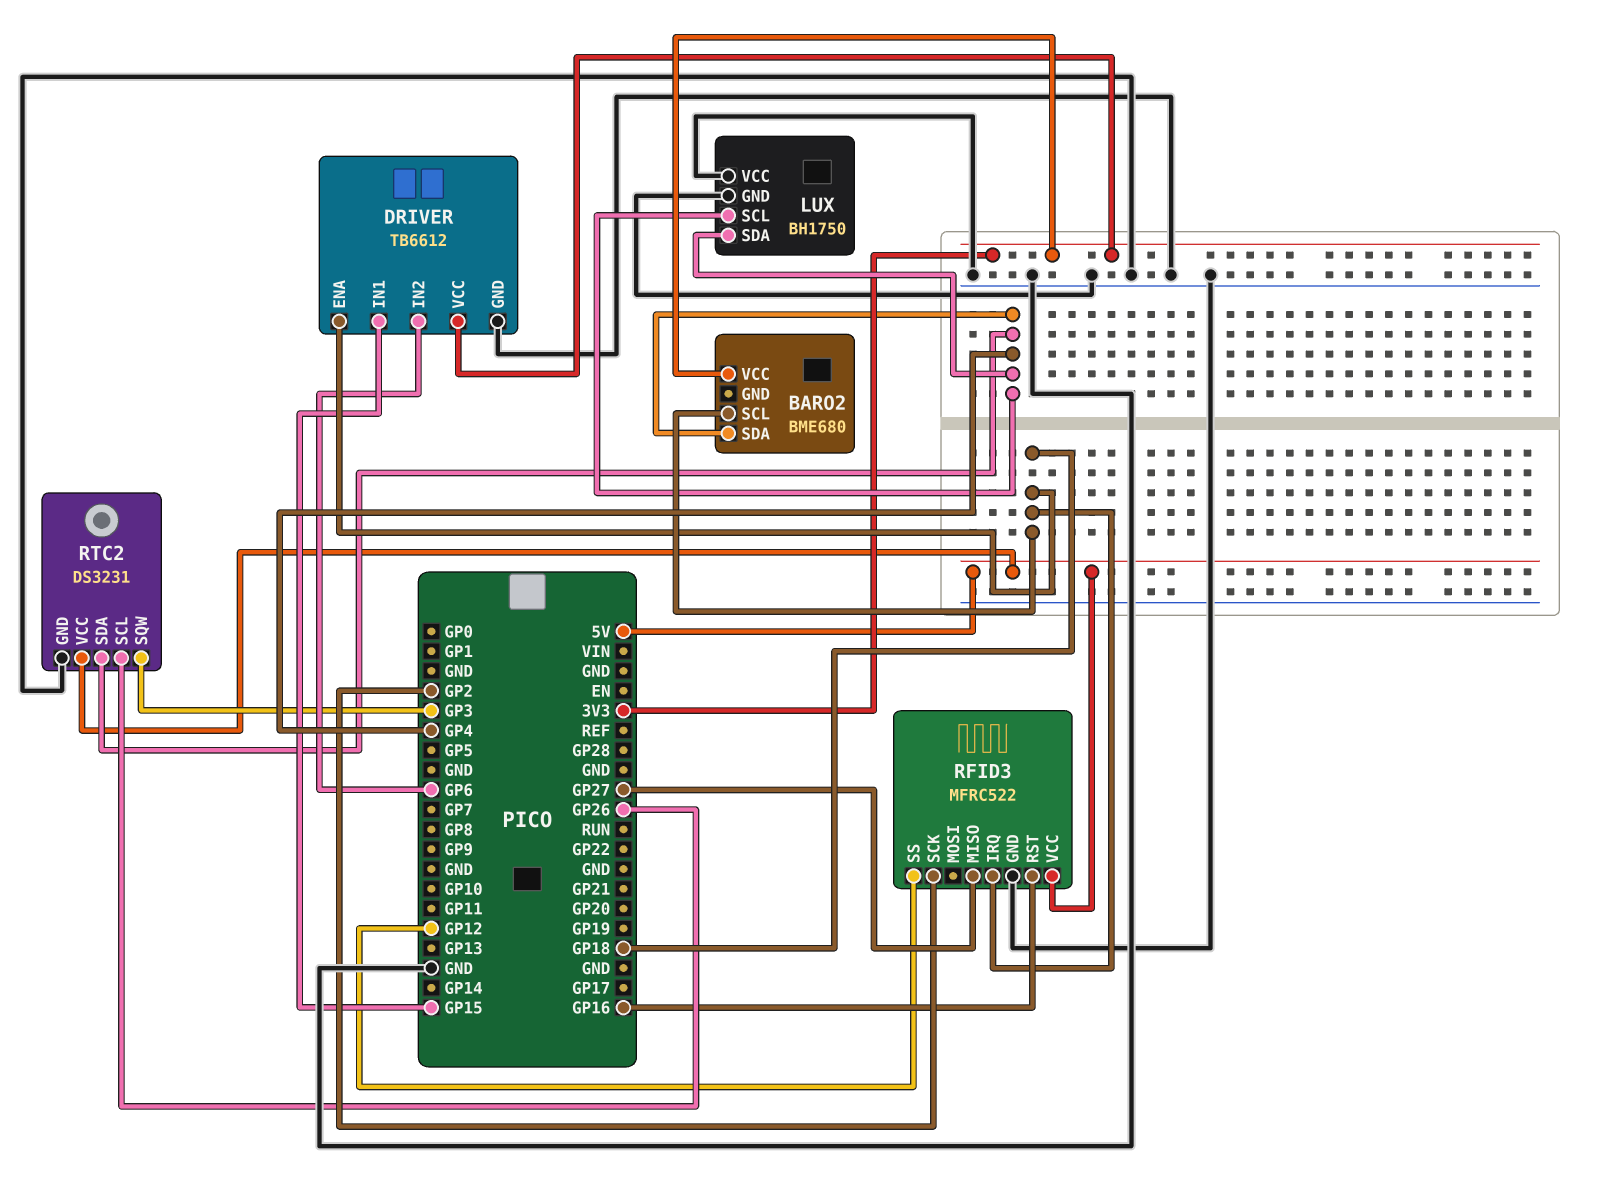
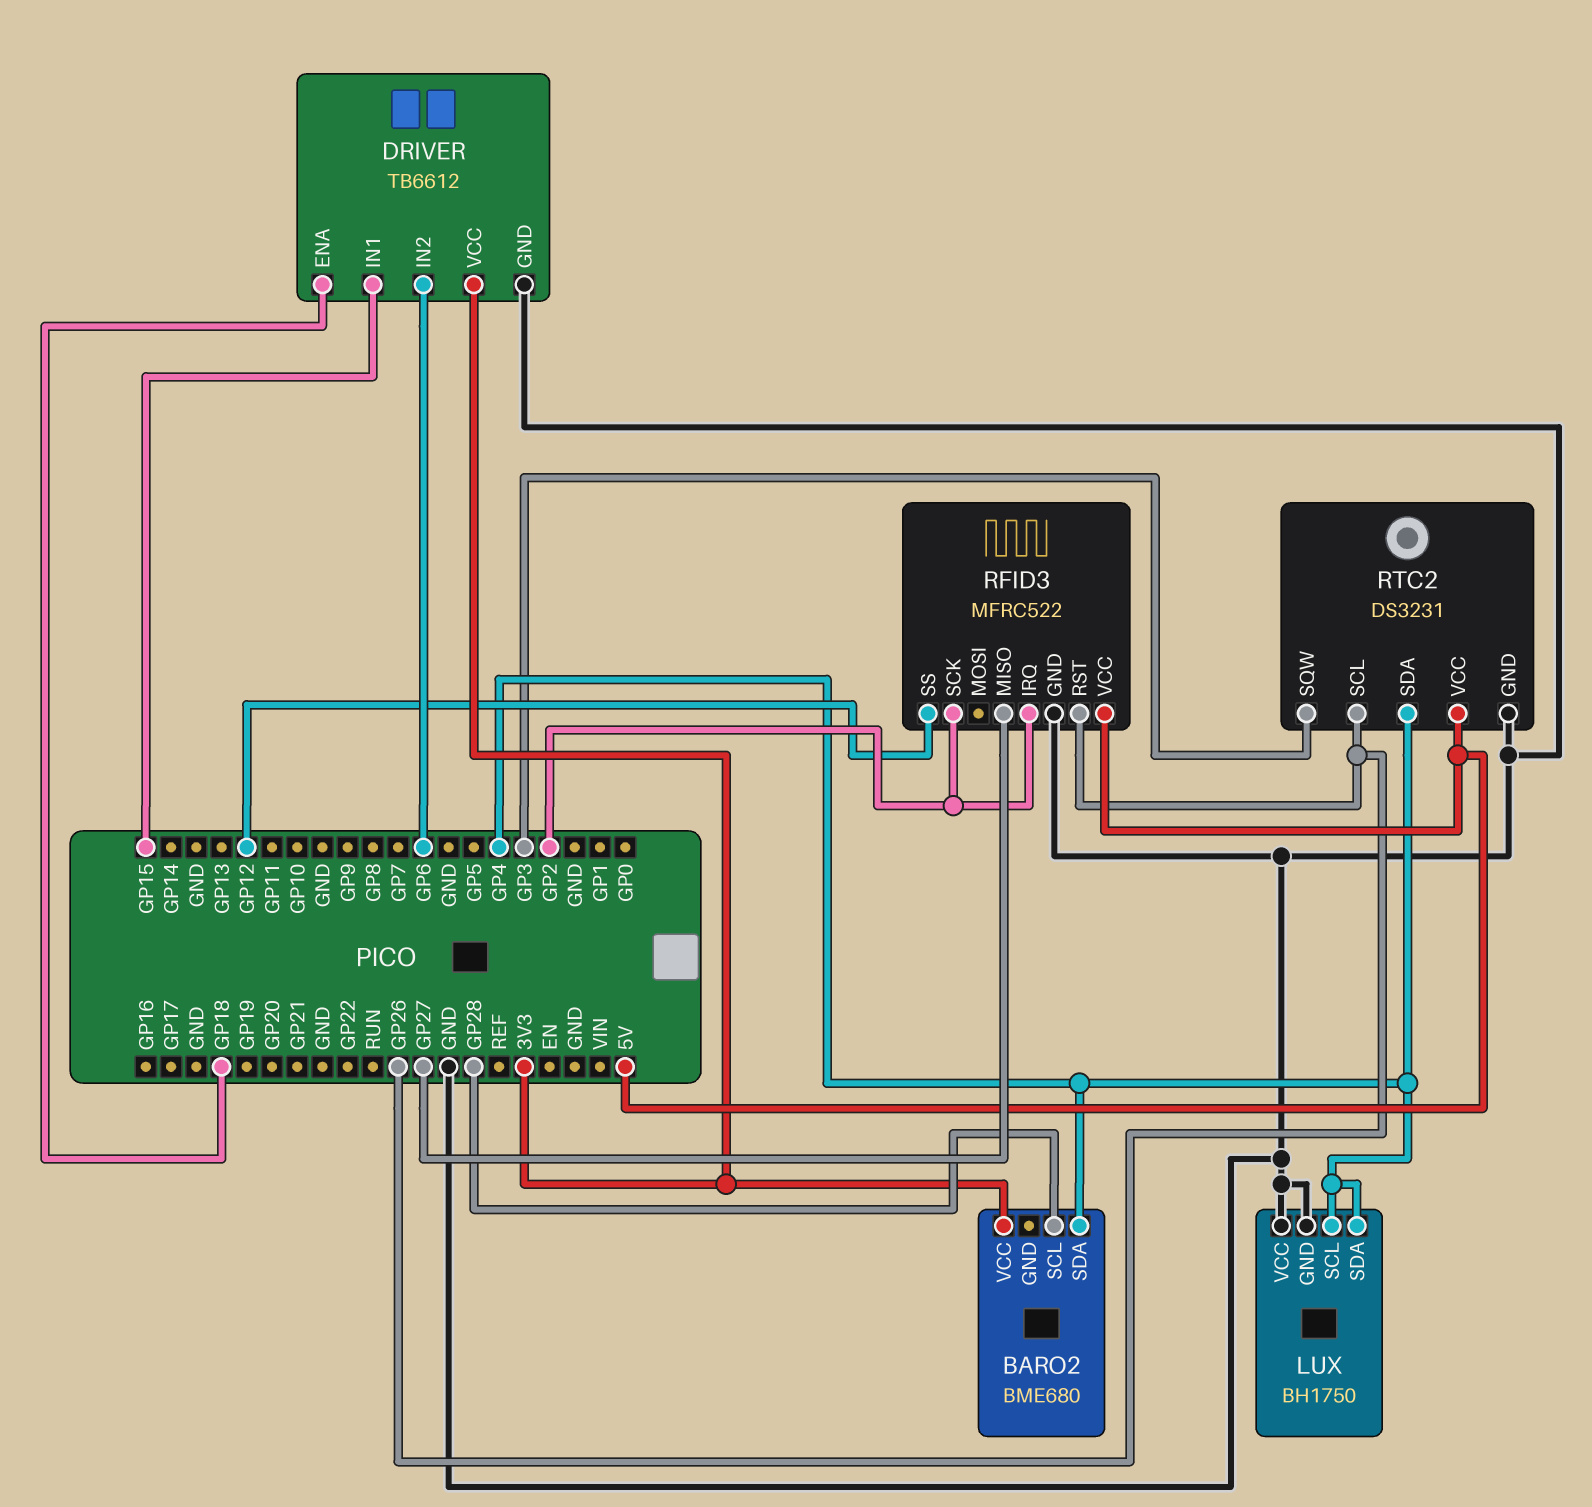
BARO2 pin SCL: GP18 -> GP28
RFID3 pin IRQ: GP18 -> GP2
RFID3 pin RST: GP16 -> GP26

